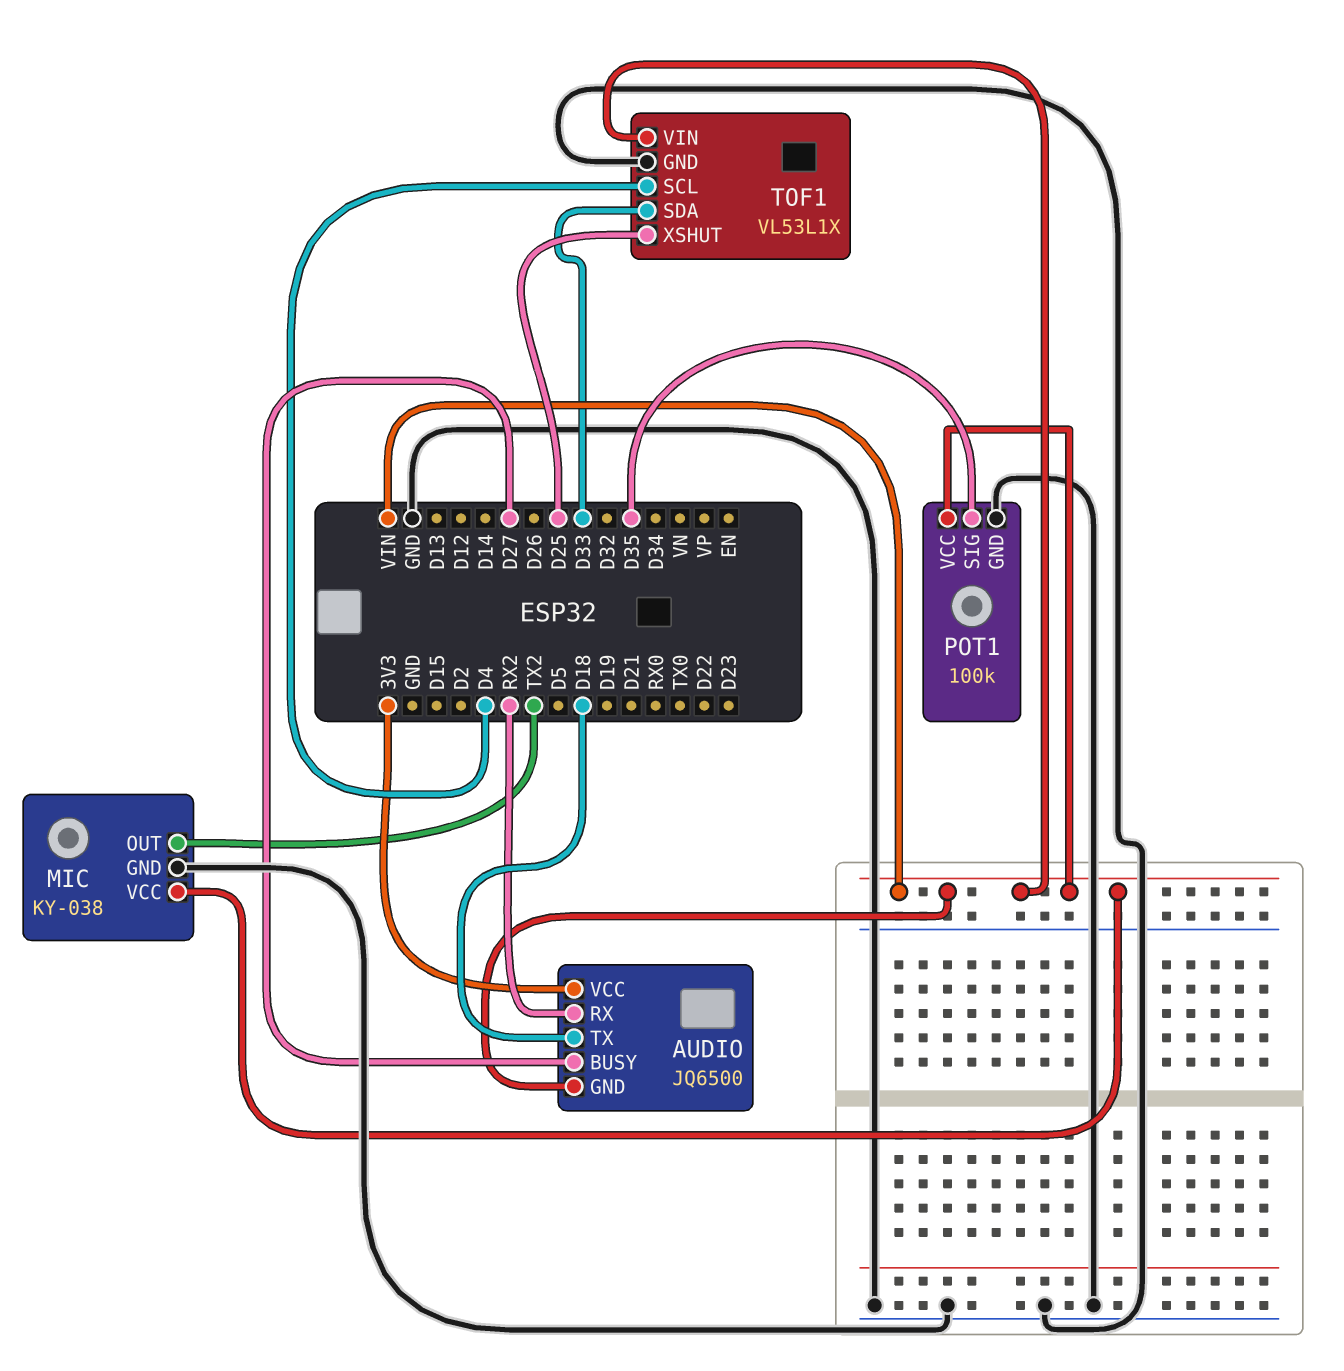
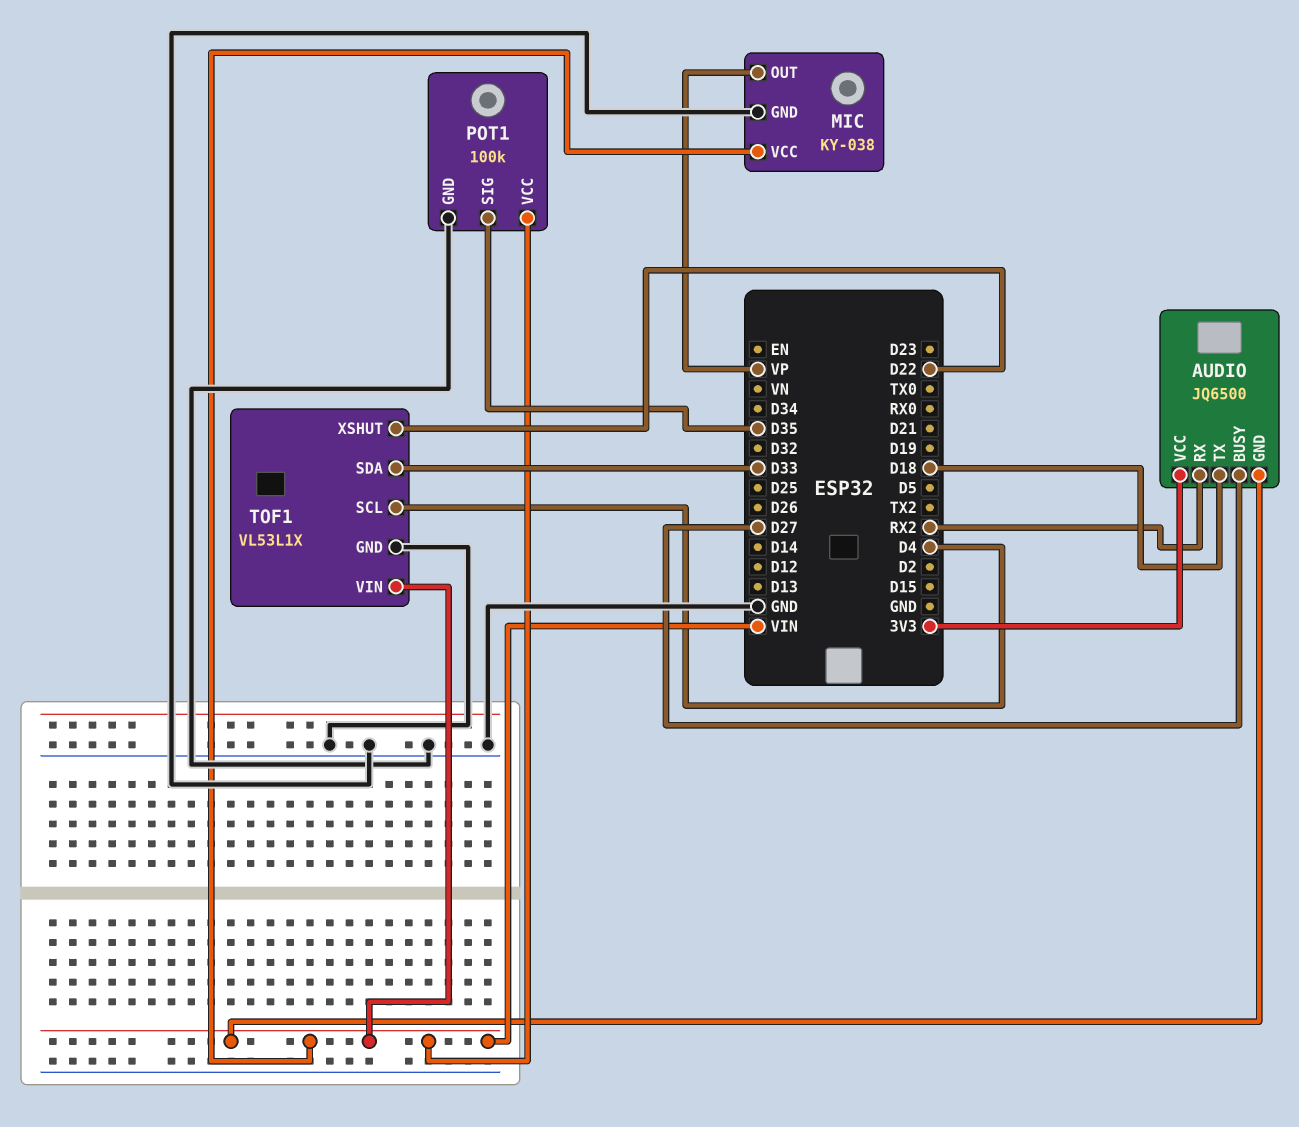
MIC pin OUT: TX2 -> VP
TOF1 pin XSHUT: D25 -> D22

